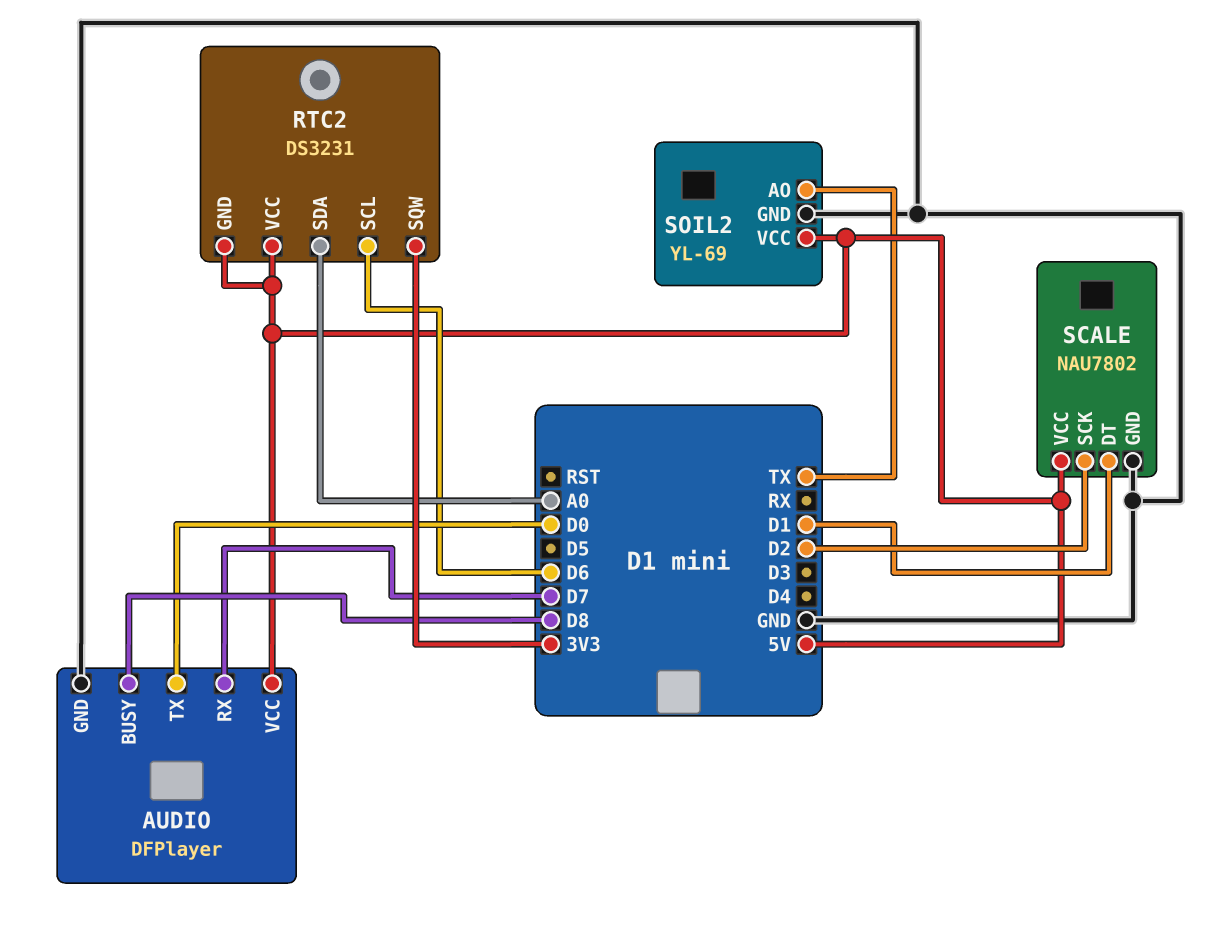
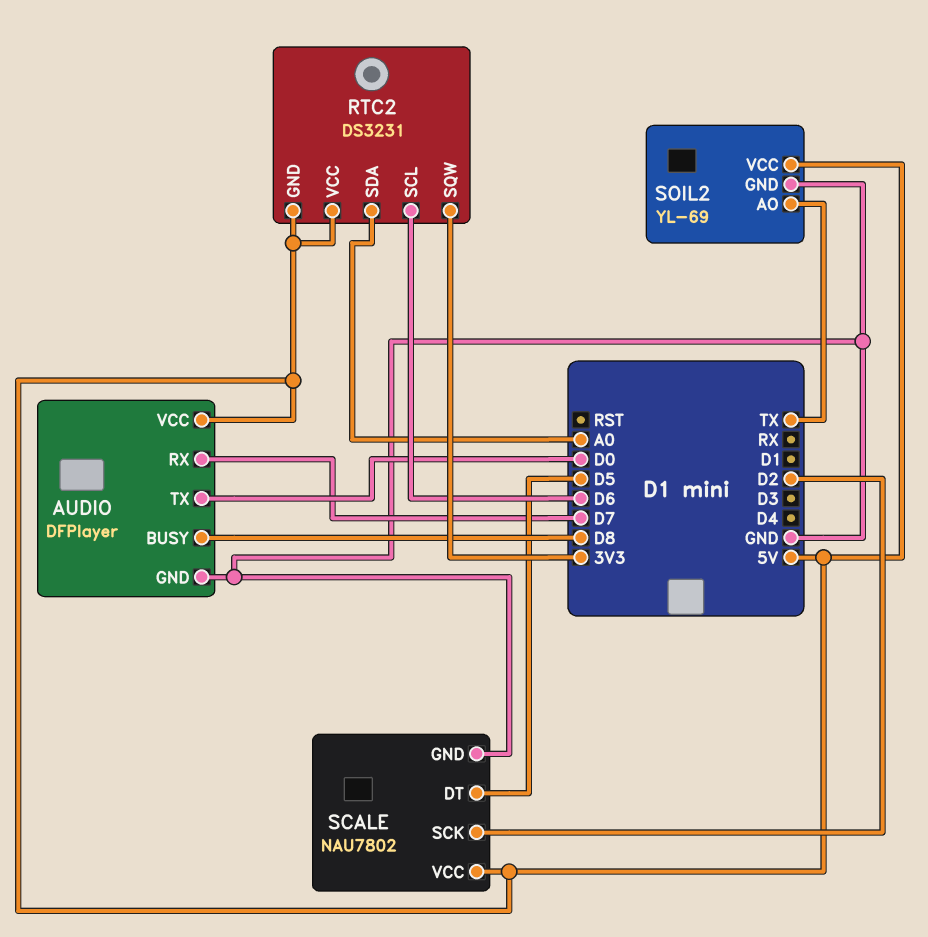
SCALE pin DT: D1 -> D5

